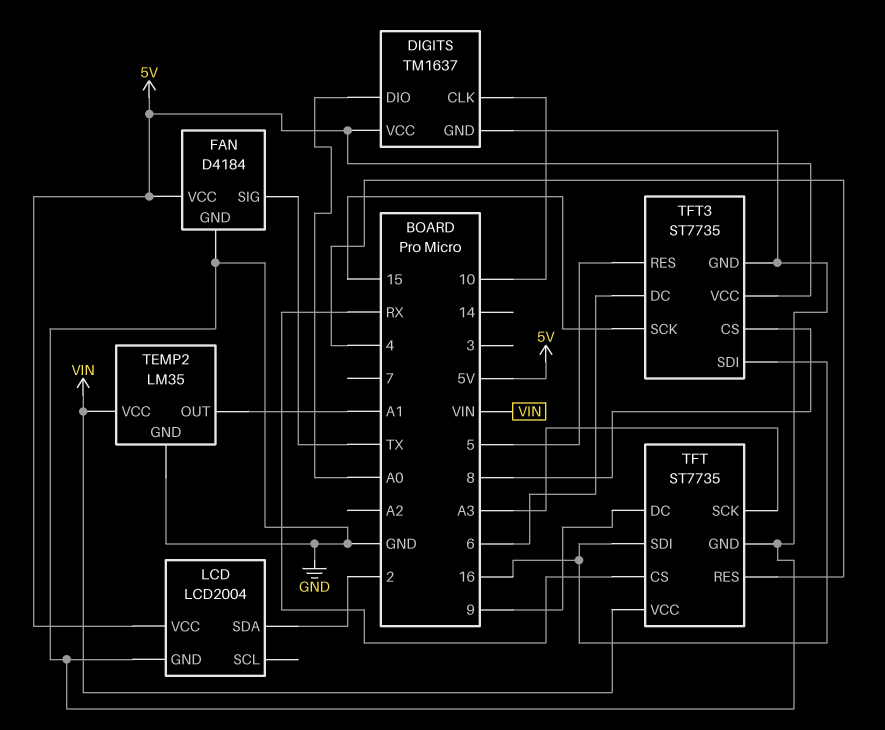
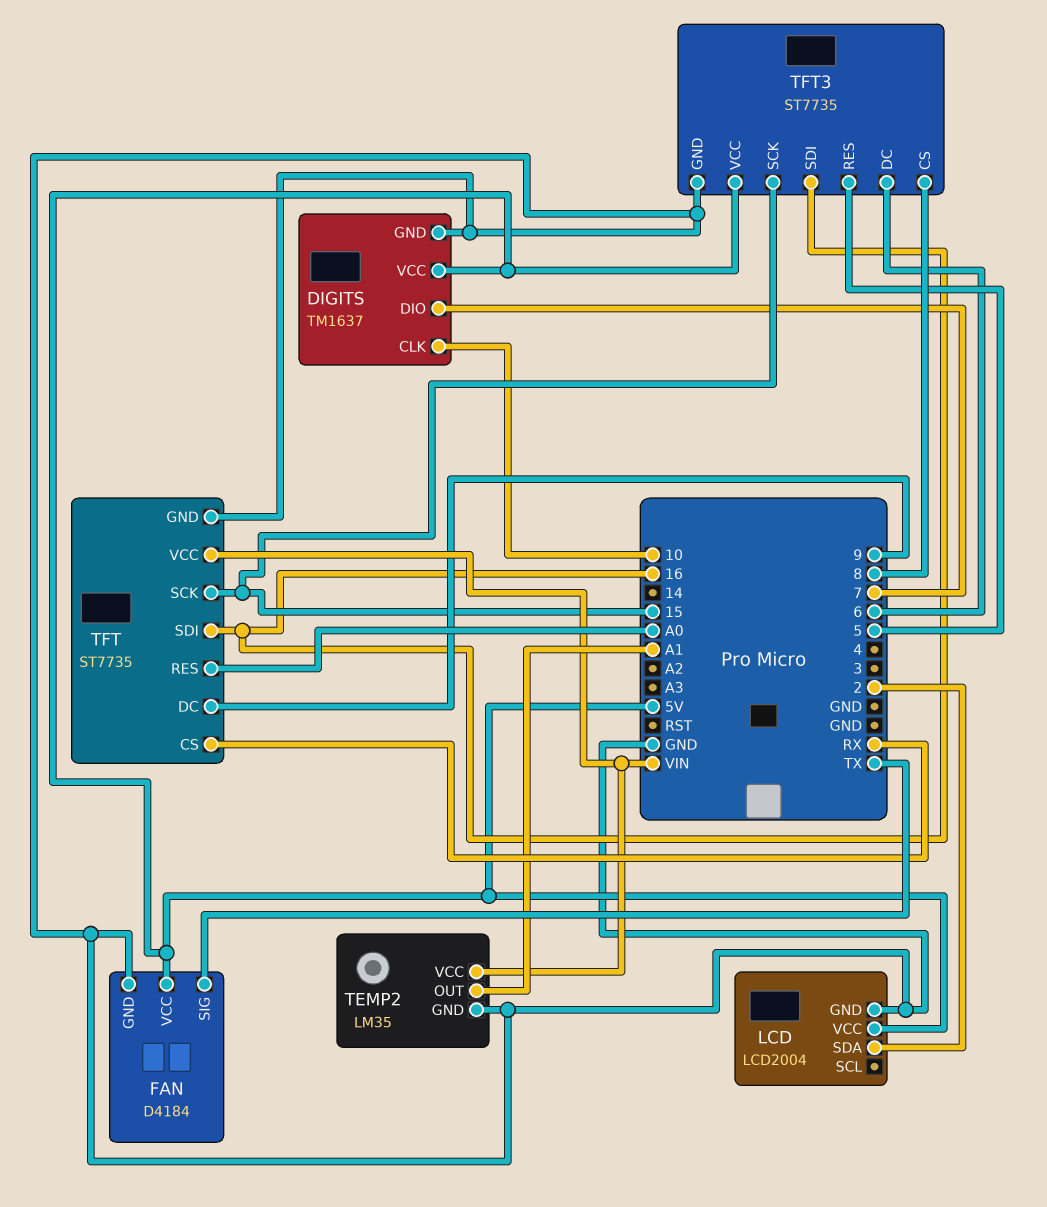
DIGITS pin DIO: A0 -> 7
TFT pin RES: 4 -> A0
TFT pin SCK: A3 -> 15

